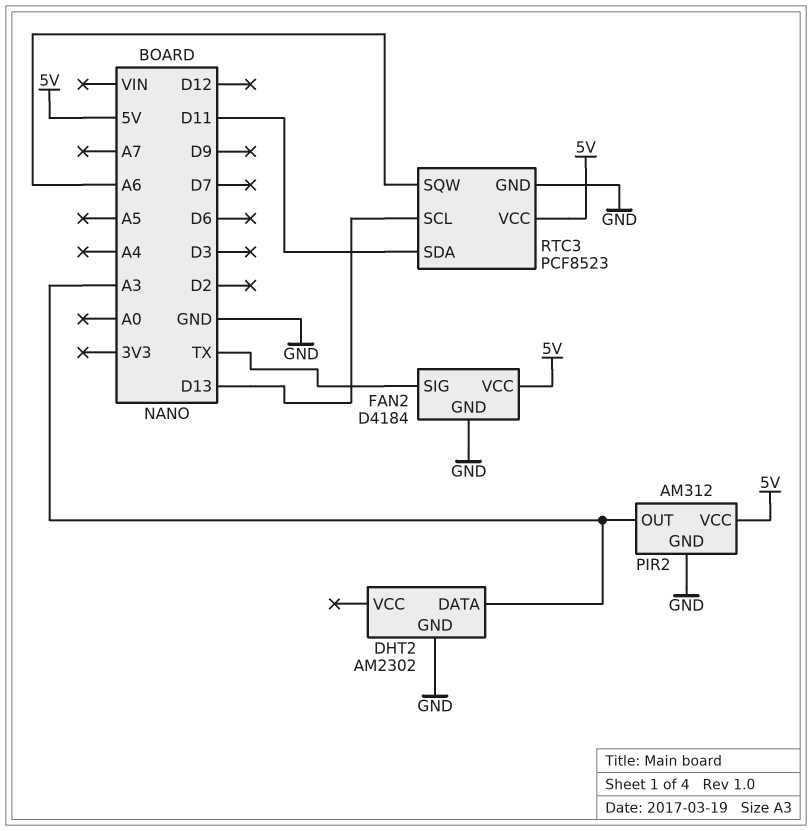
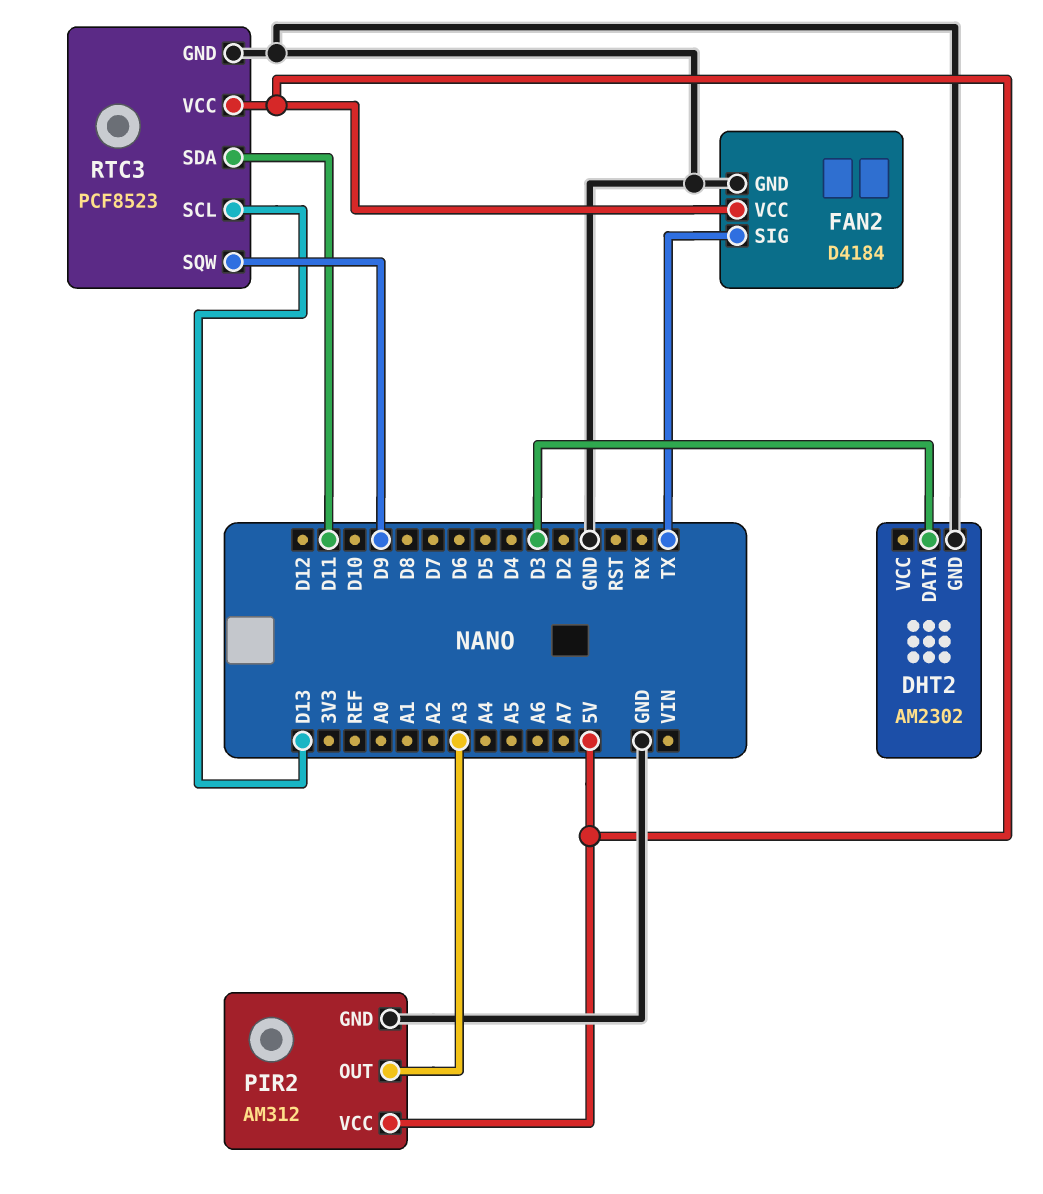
DHT2 pin DATA: A3 -> D3
RTC3 pin SQW: A6 -> D9

